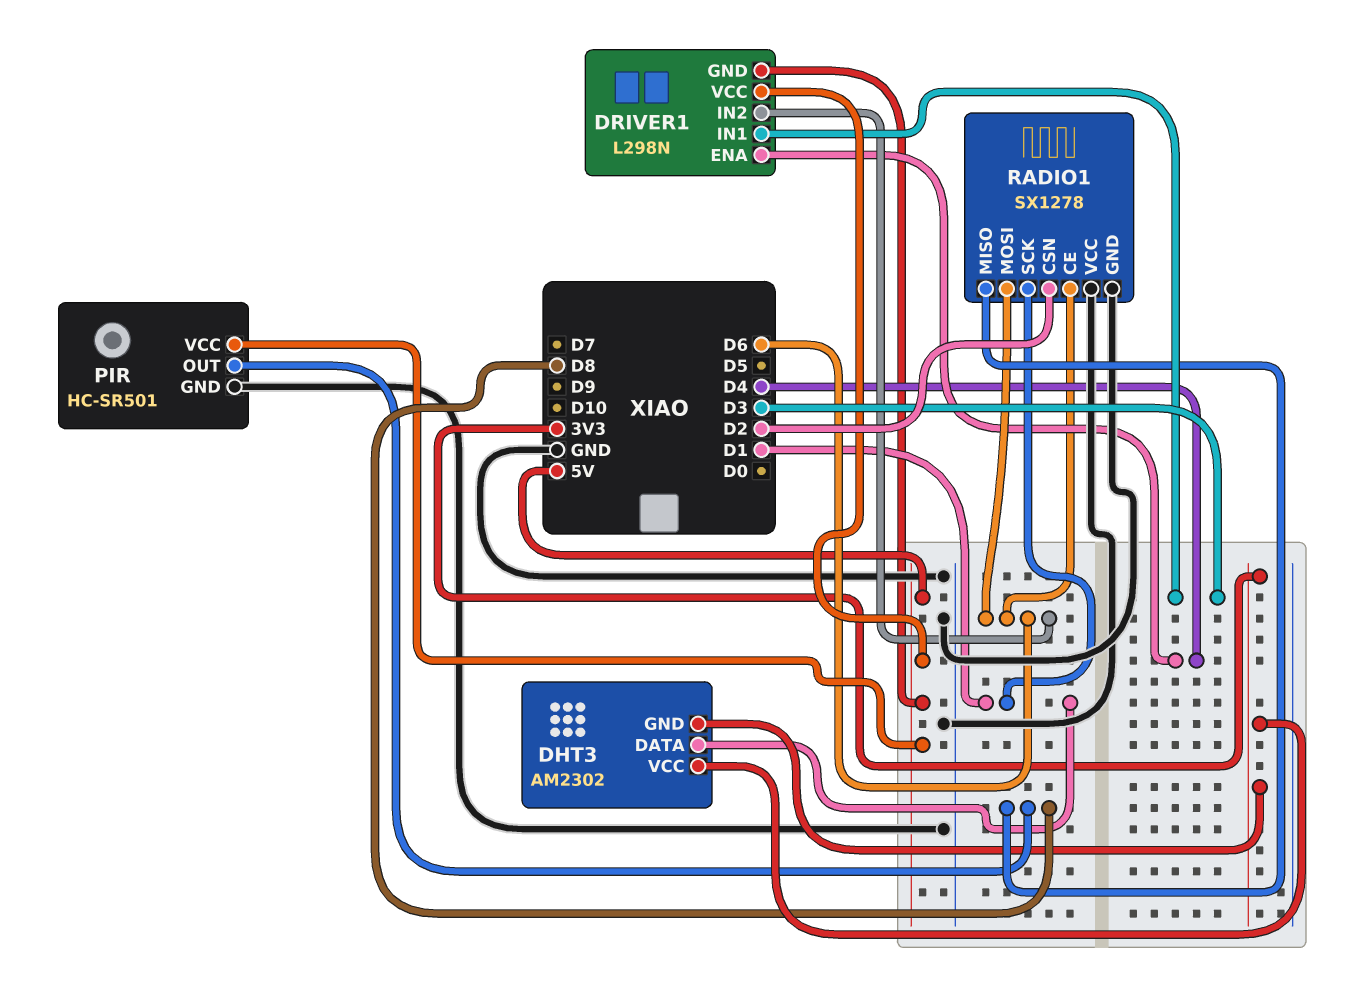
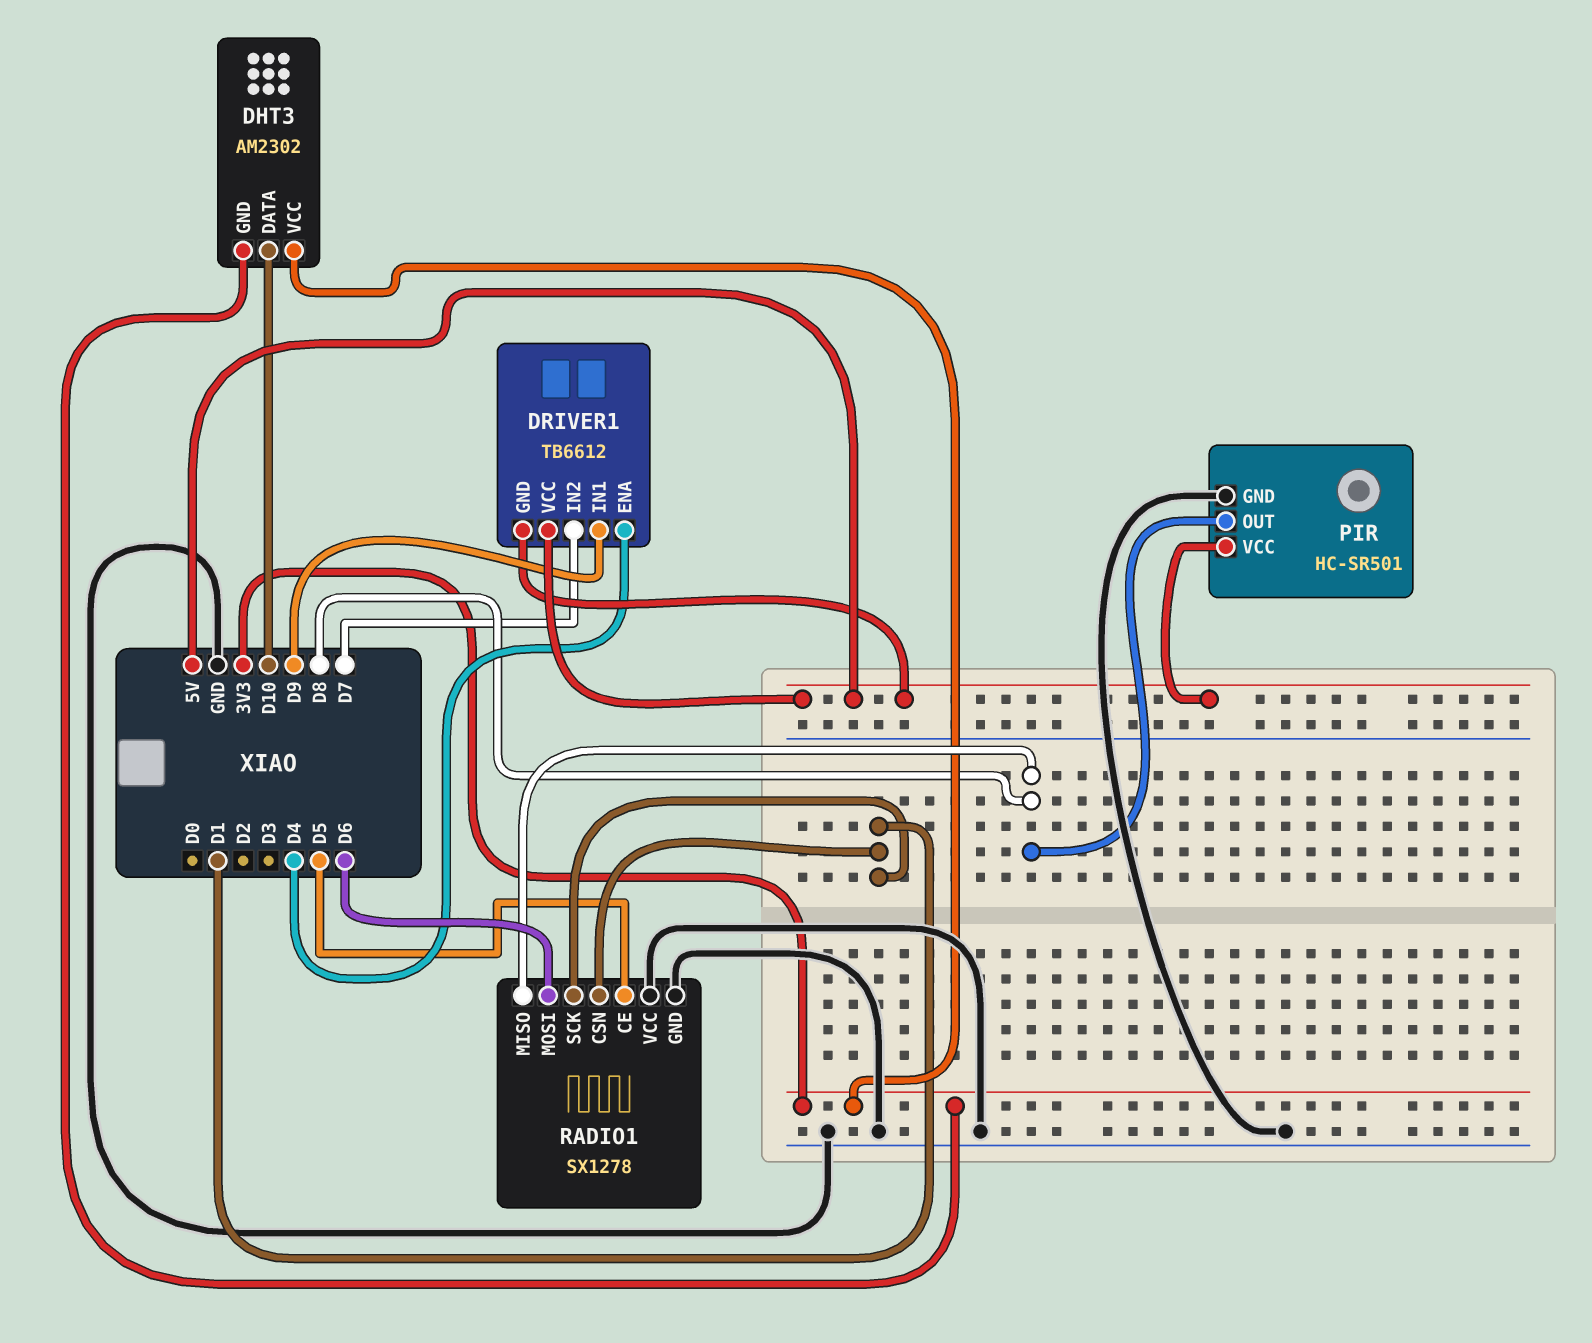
DHT3 pin DATA: D1 -> D10
DRIVER1: L298N -> TB6612
DRIVER1 pin IN1: D3 -> D9
DRIVER1 pin IN2: D6 -> D7
RADIO1 pin CE: D6 -> D5
RADIO1 pin CSN: D2 -> D1

